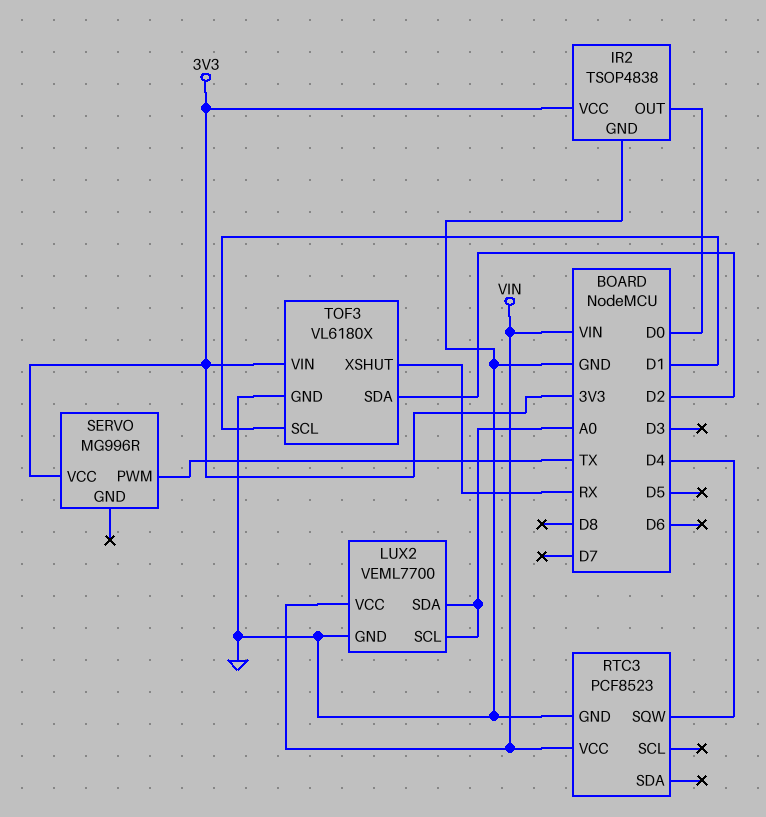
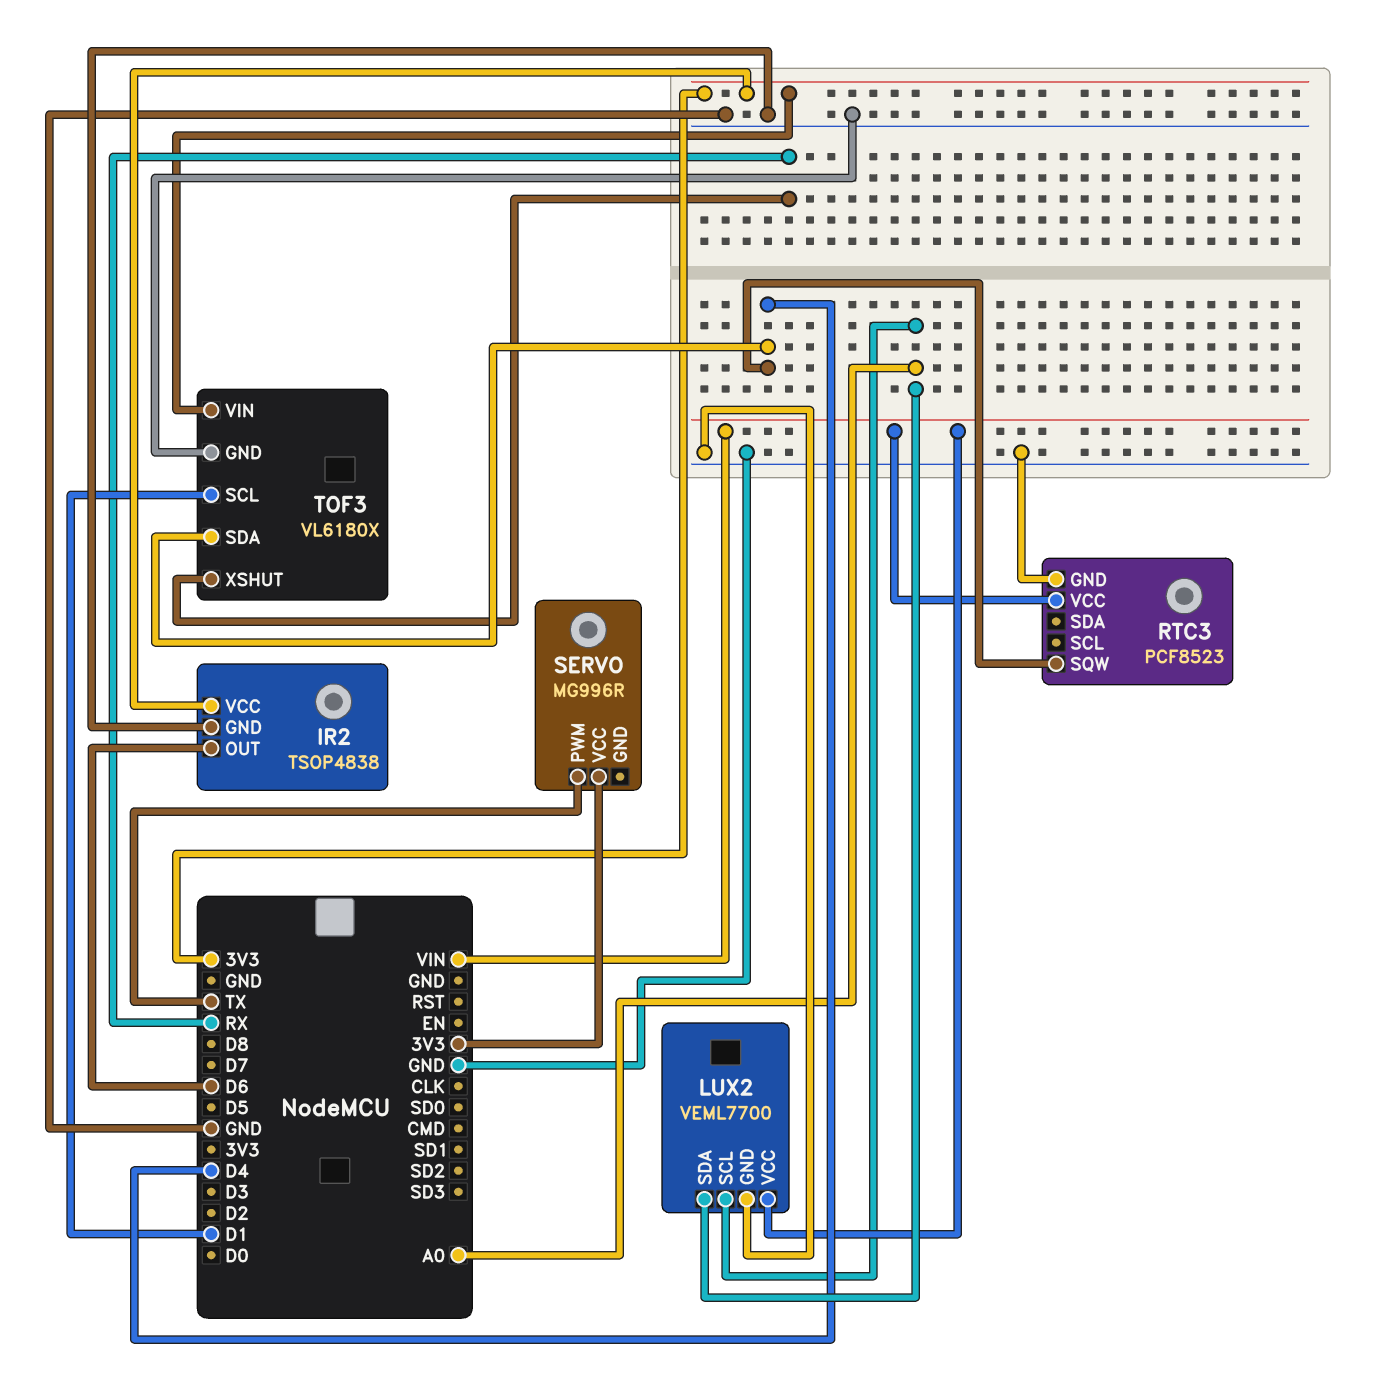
IR2 pin OUT: D0 -> D6
TOF3 pin SDA: D2 -> D4

